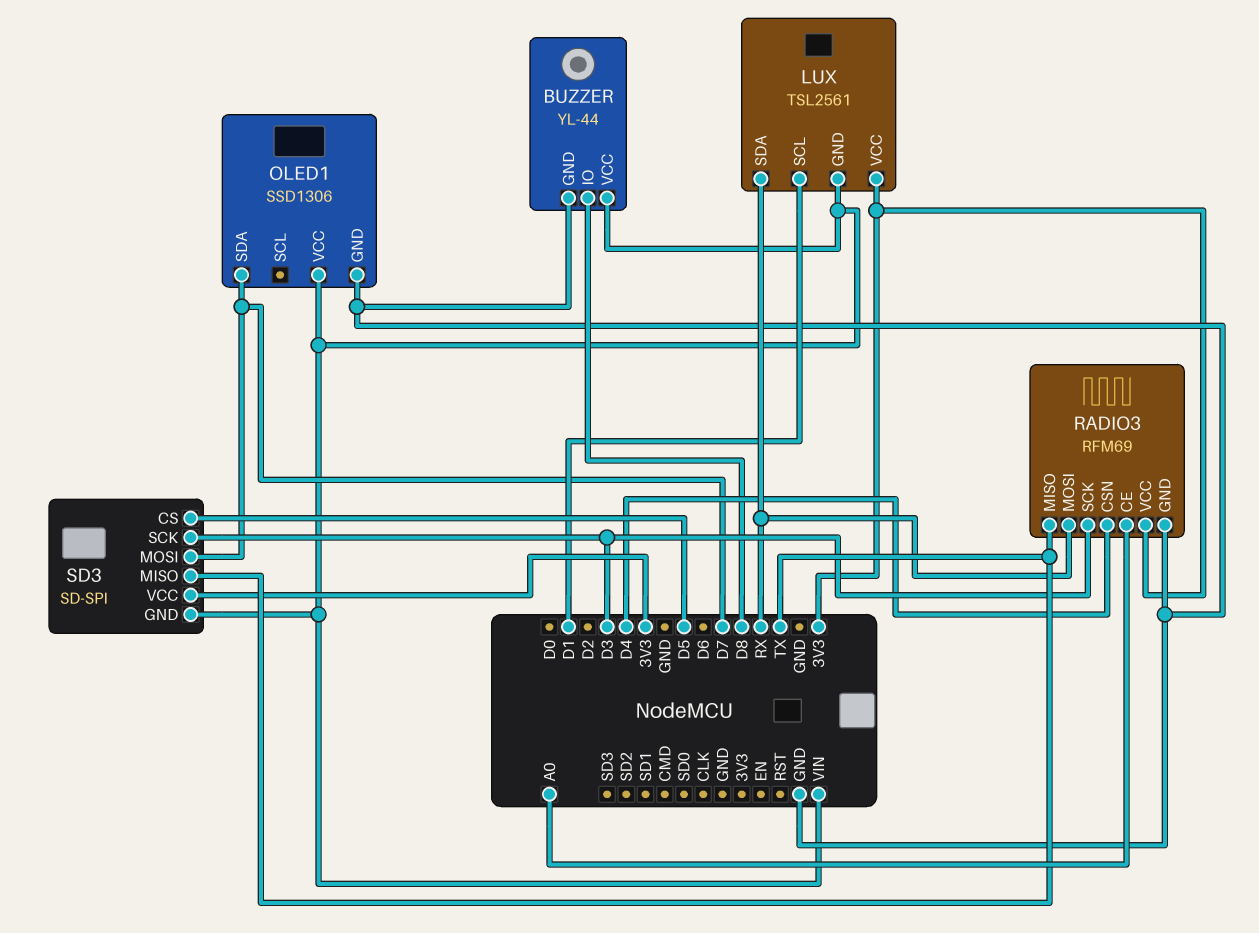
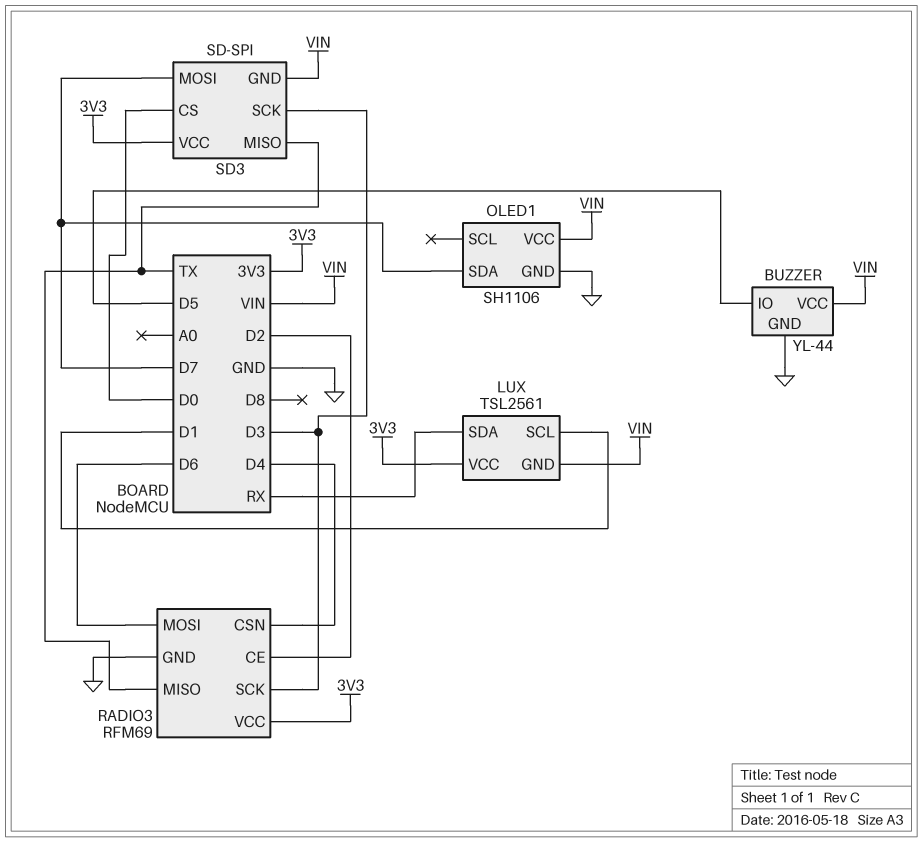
BUZZER pin IO: D8 -> D5
OLED1: SSD1306 -> SH1106
RADIO3 pin CE: A0 -> D2
RADIO3 pin MOSI: RX -> D6
SD3 pin CS: D5 -> D0

